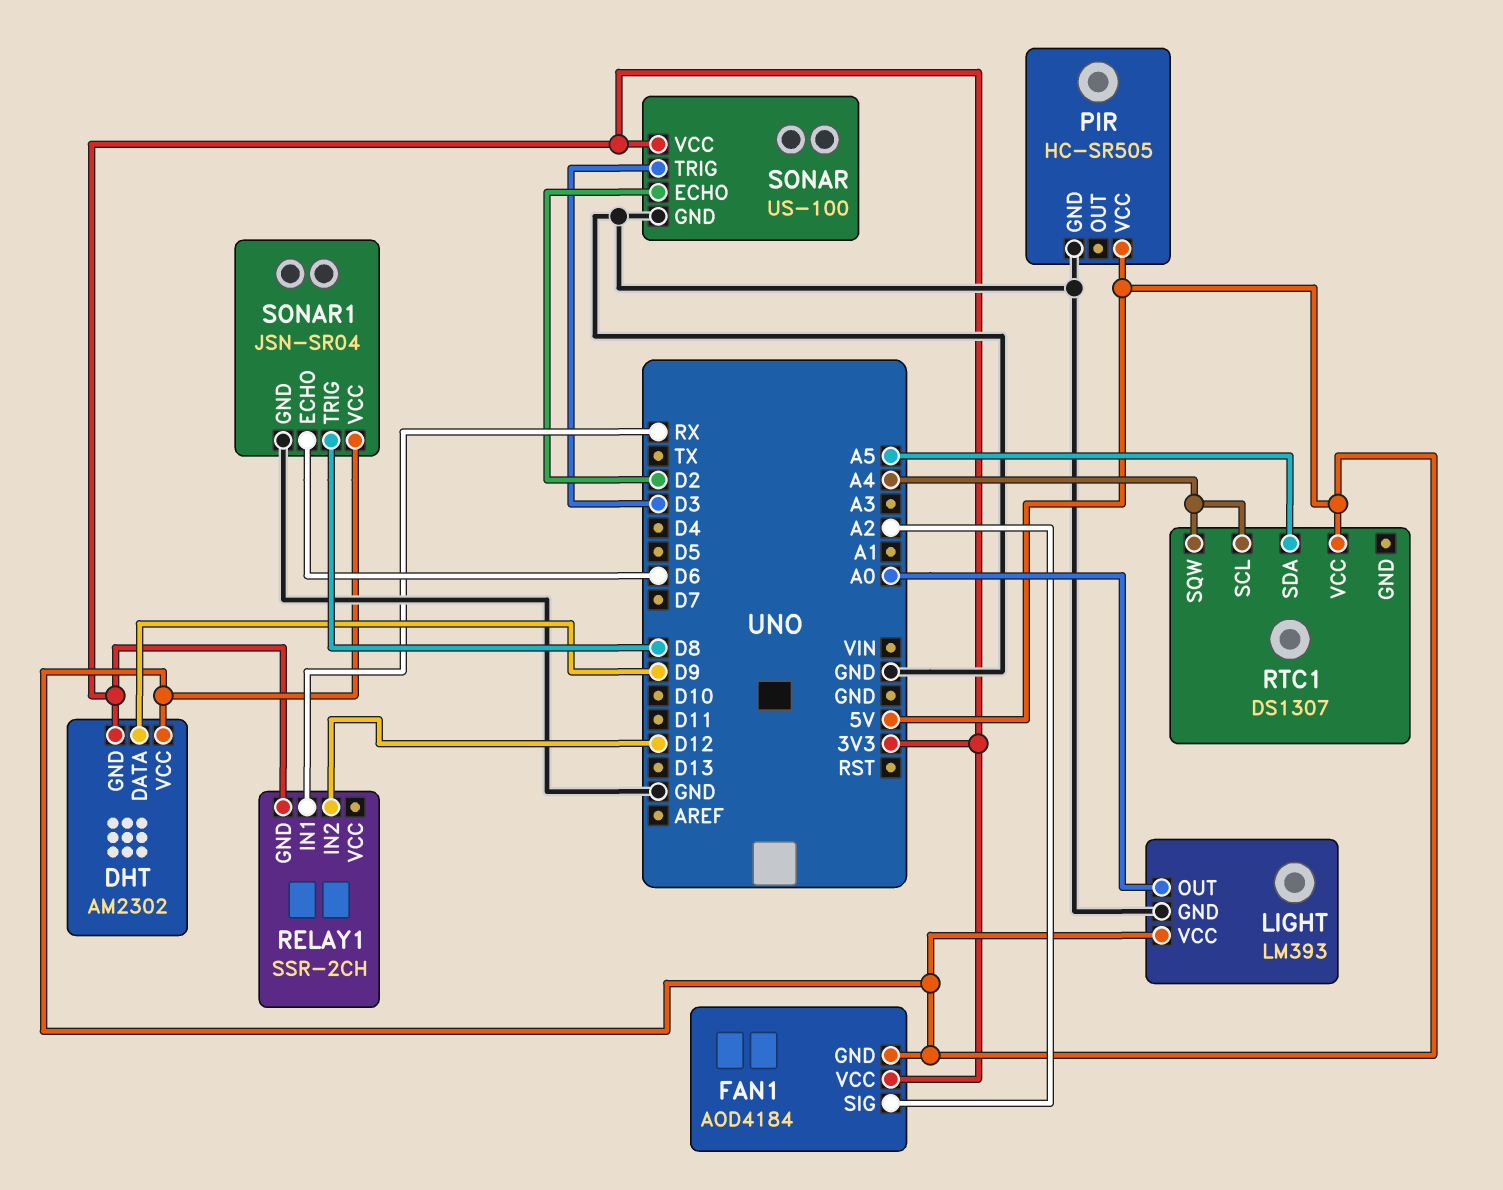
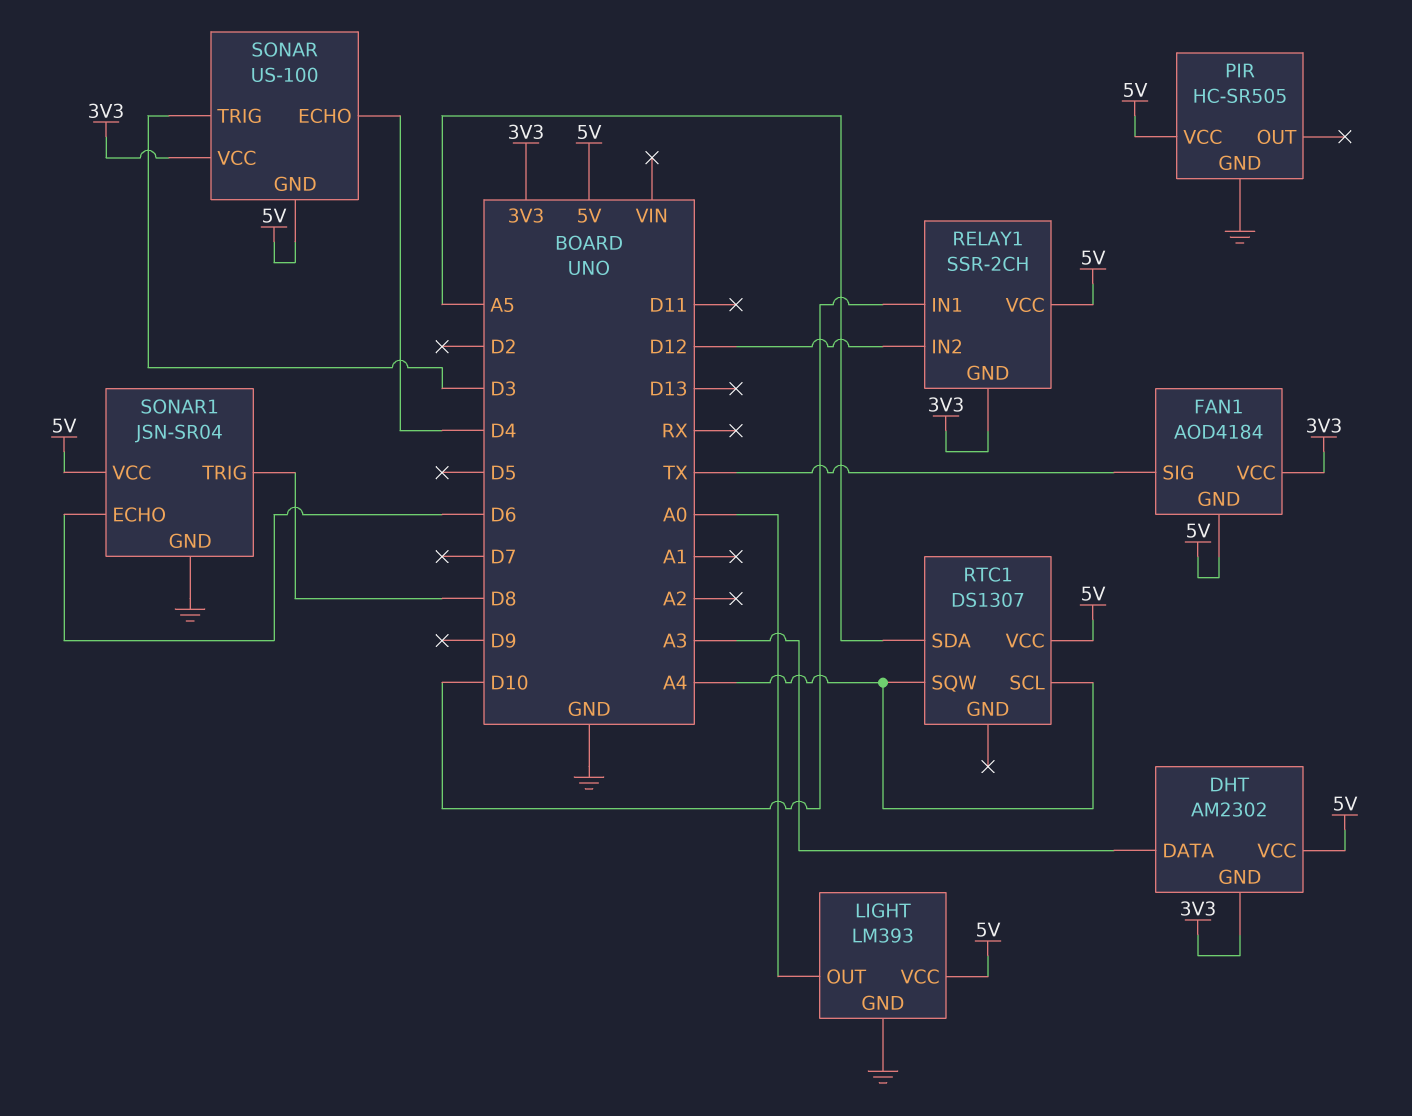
DHT pin DATA: D9 -> A3
FAN1 pin SIG: A2 -> TX
RELAY1 pin IN1: RX -> D10
RELAY1 pin VCC: none -> 5V
SONAR pin ECHO: D2 -> D4
SONAR pin GND: GND -> 5V

